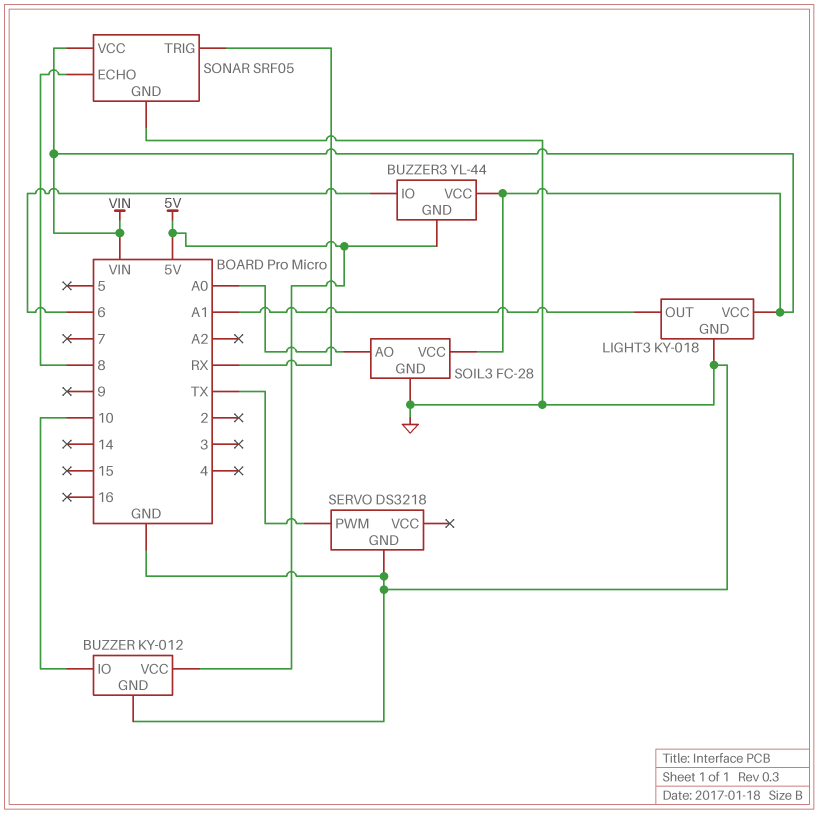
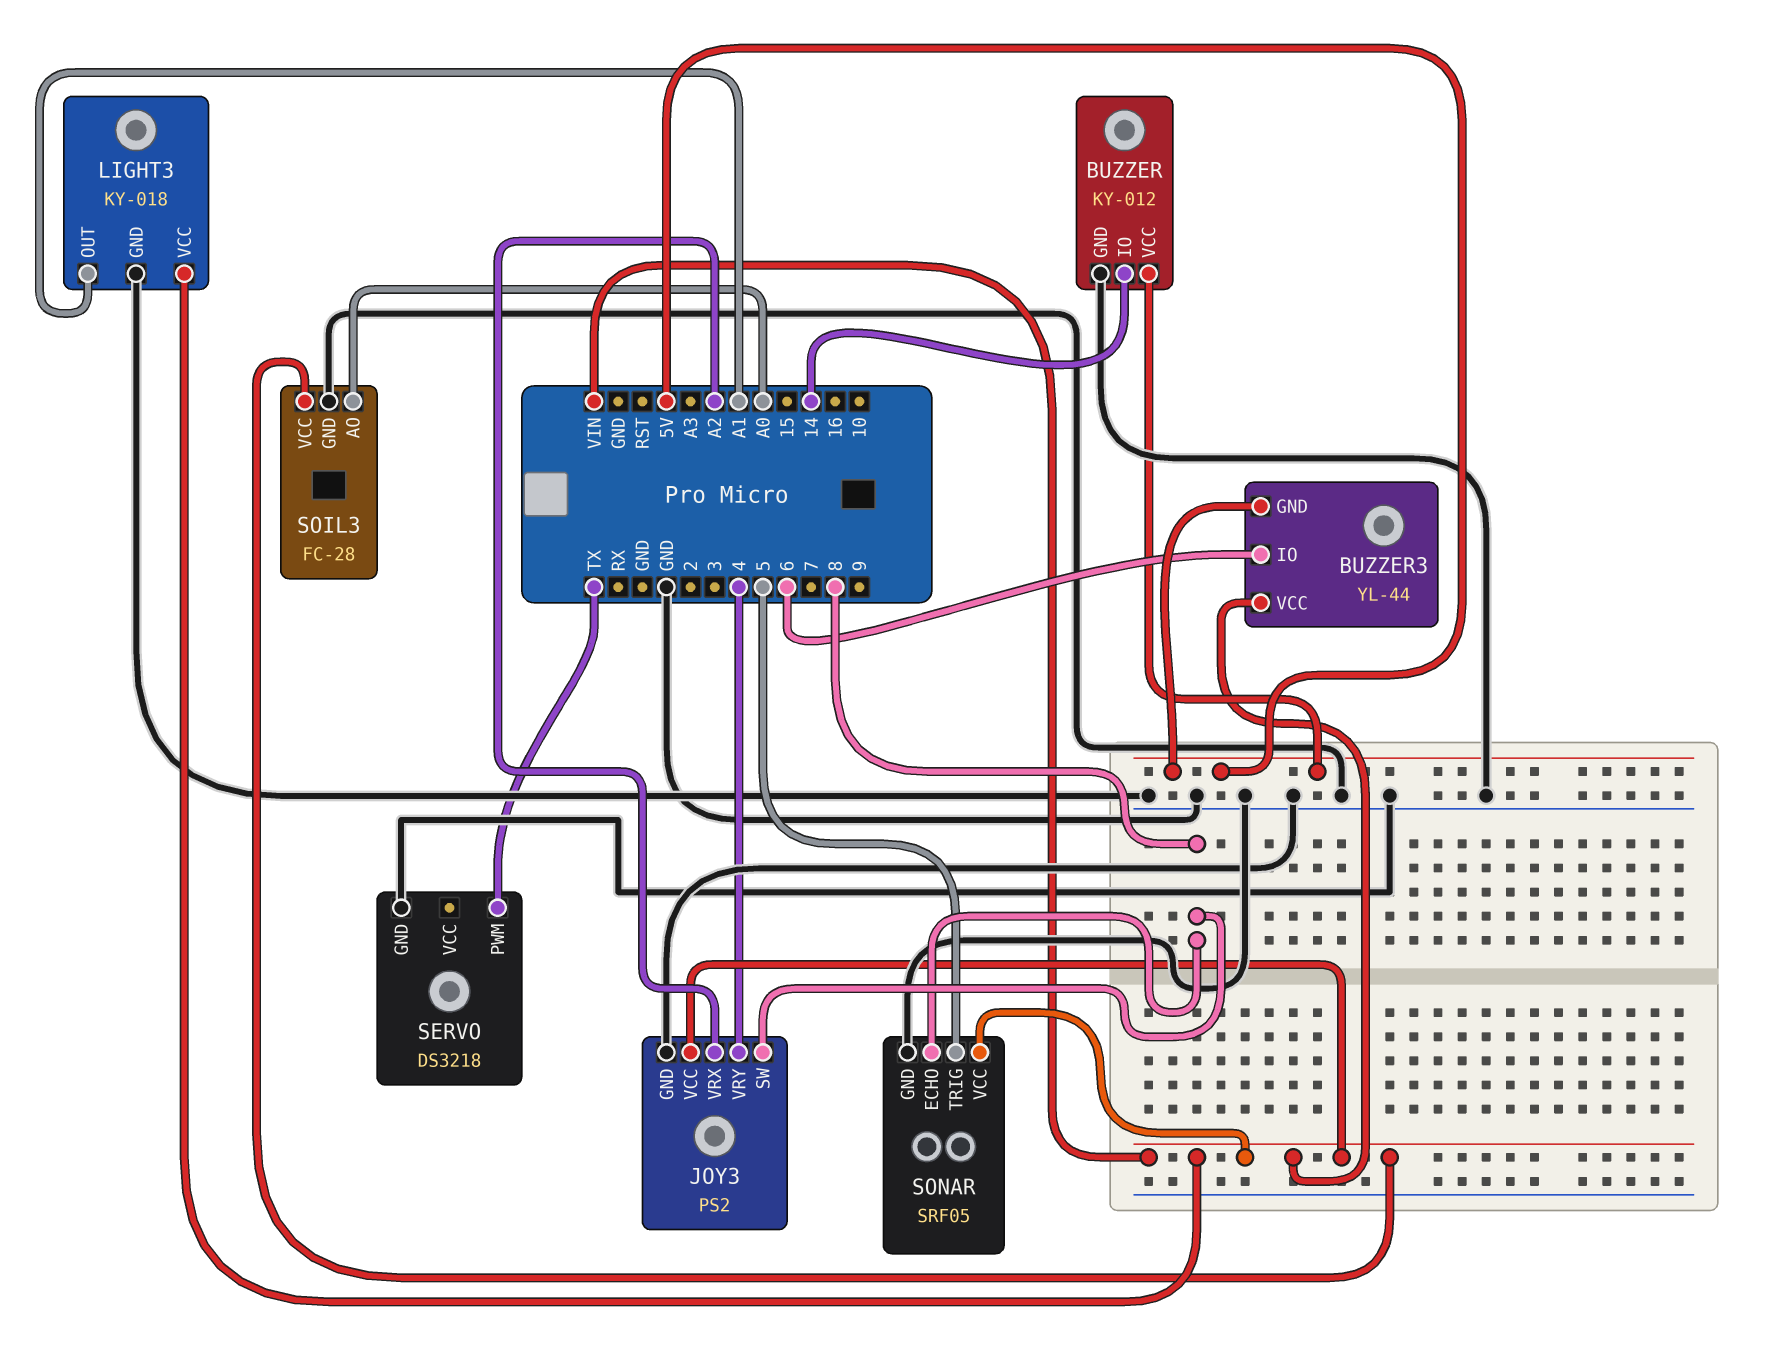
BUZZER pin IO: 10 -> 14
JOY3: none -> PS2
JOY3 pin GND: none -> GND
JOY3 pin SW: none -> 8
JOY3 pin VCC: none -> VIN
JOY3 pin VRX: none -> A2
JOY3 pin VRY: none -> 4
SONAR pin TRIG: RX -> 5

